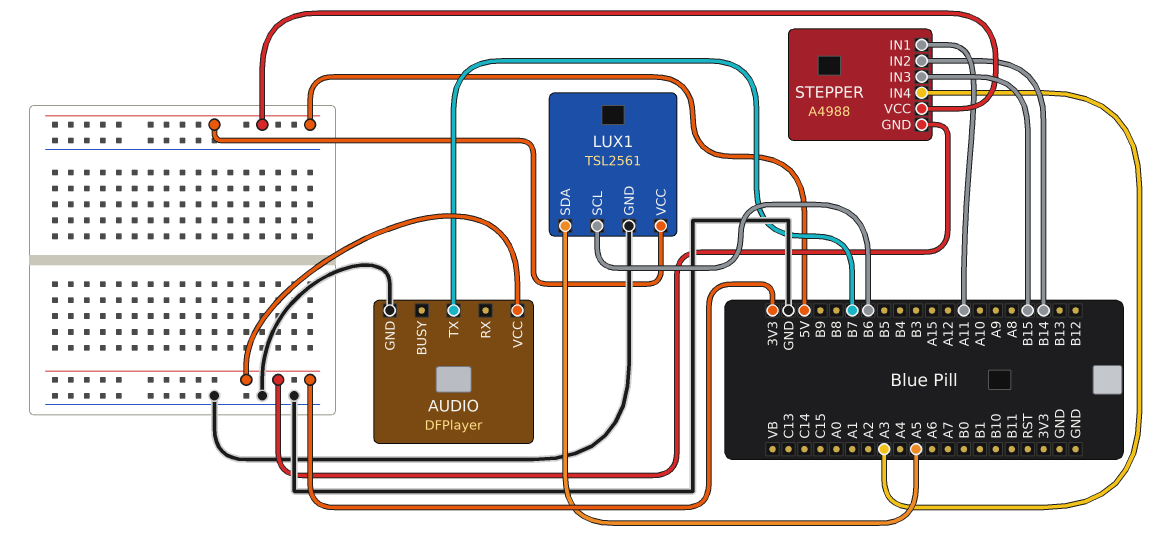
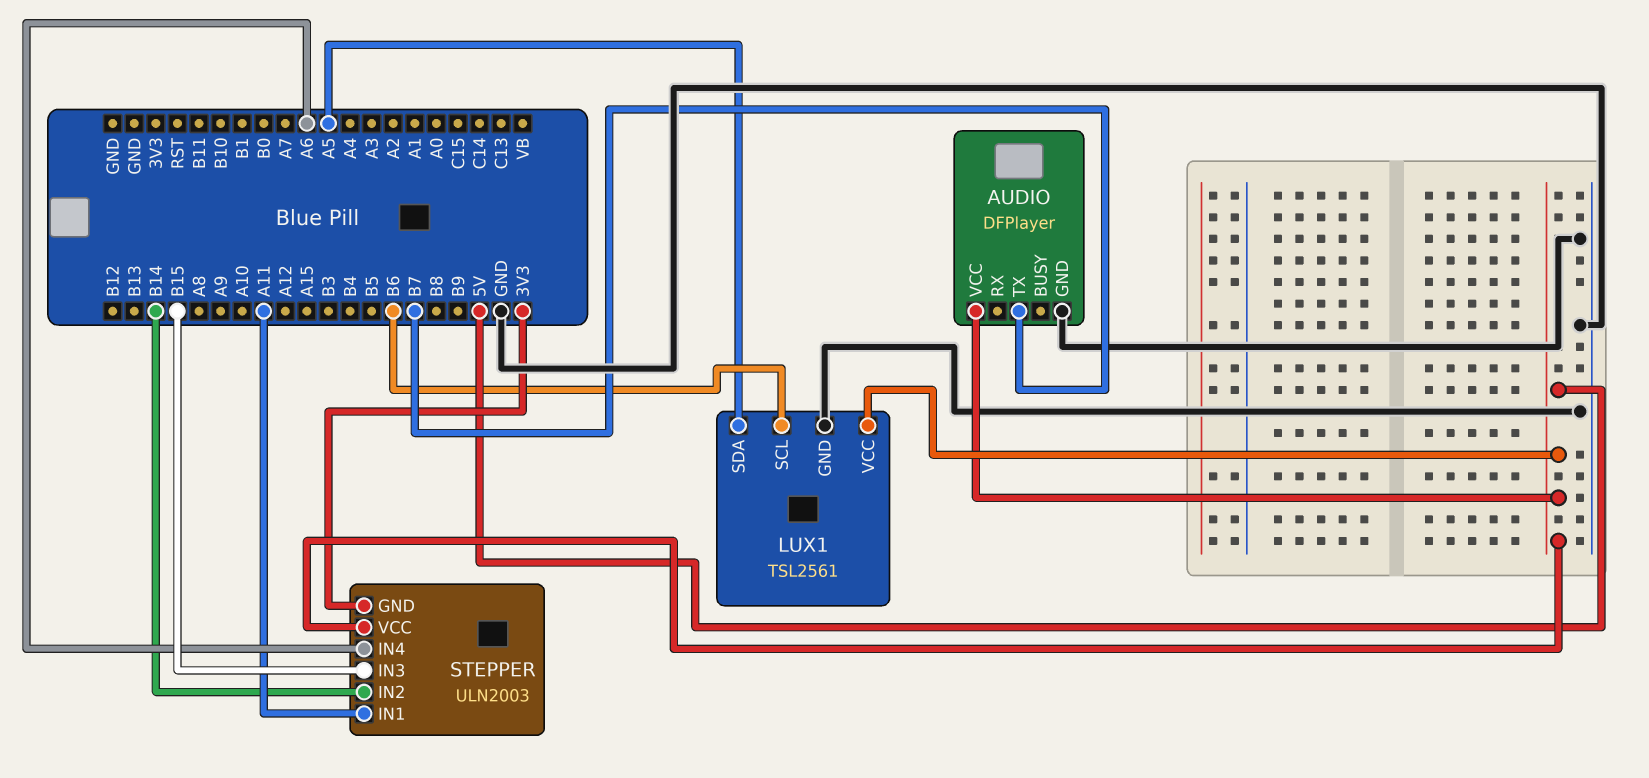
AUDIO pin VCC: 3V3 -> 5V
STEPPER: A4988 -> ULN2003
STEPPER pin IN4: A3 -> A6

